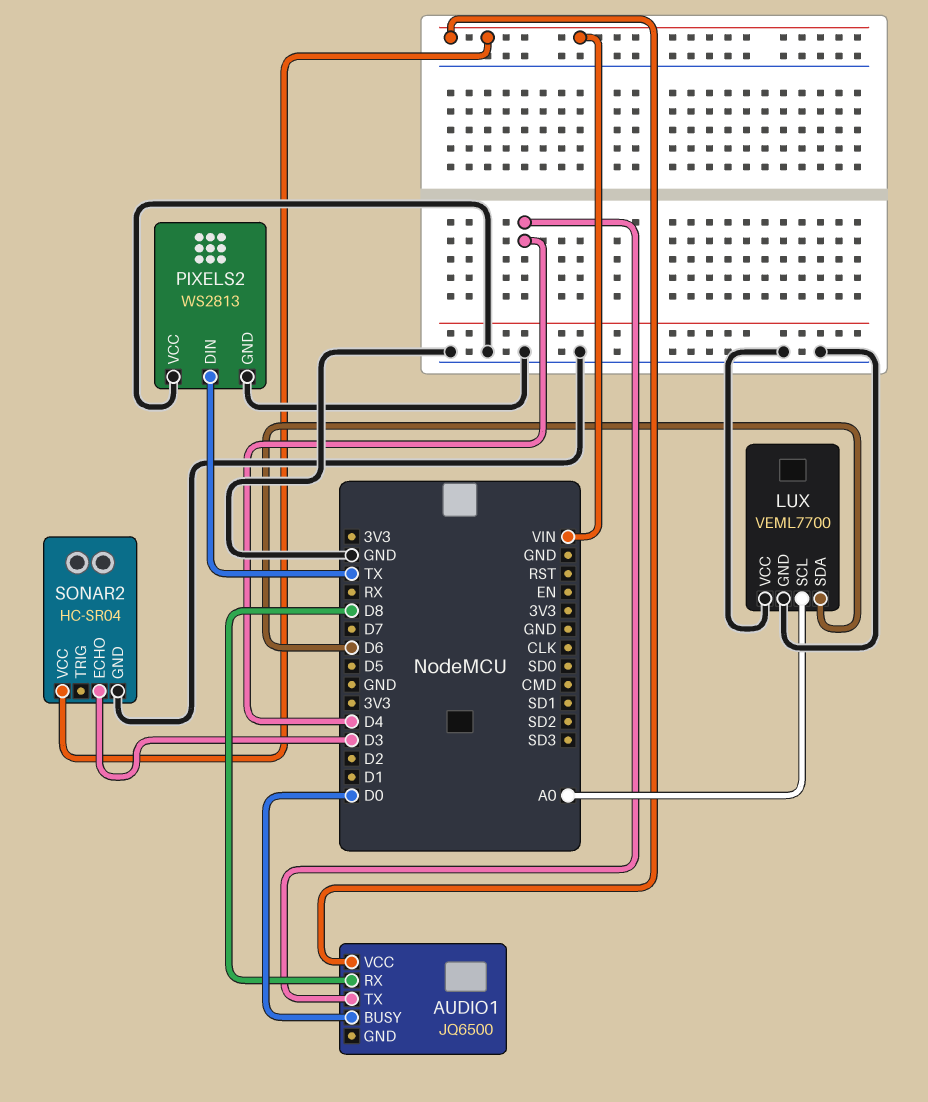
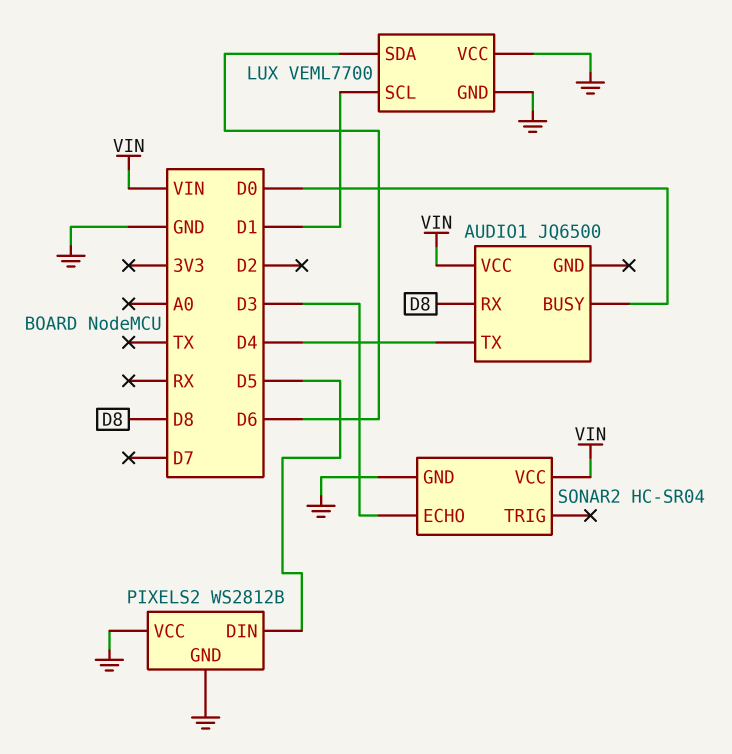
LUX pin SCL: A0 -> D1
PIXELS2: WS2813 -> WS2812B
PIXELS2 pin DIN: TX -> D5

